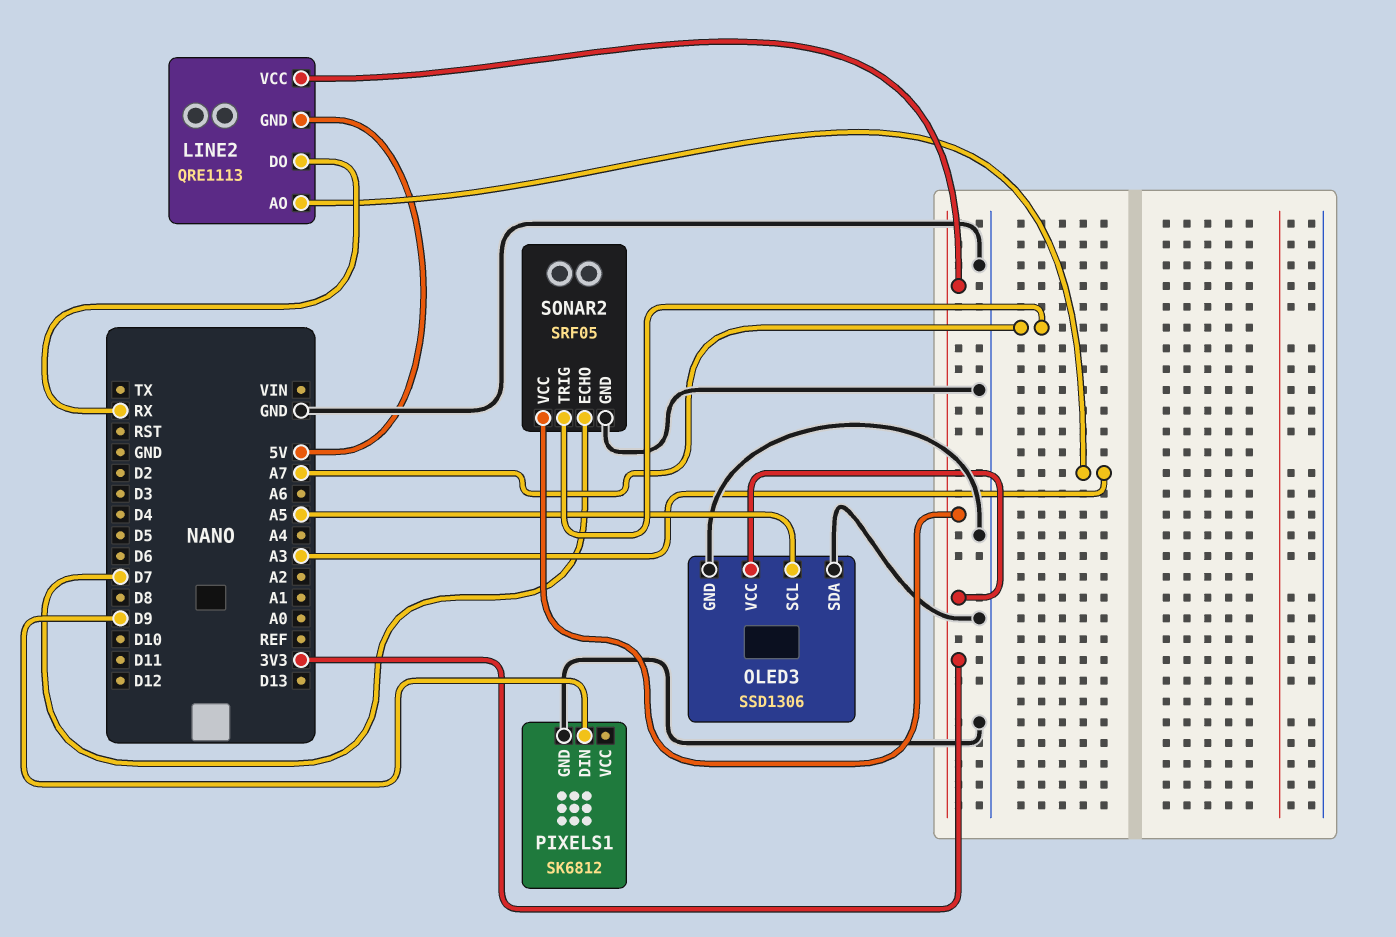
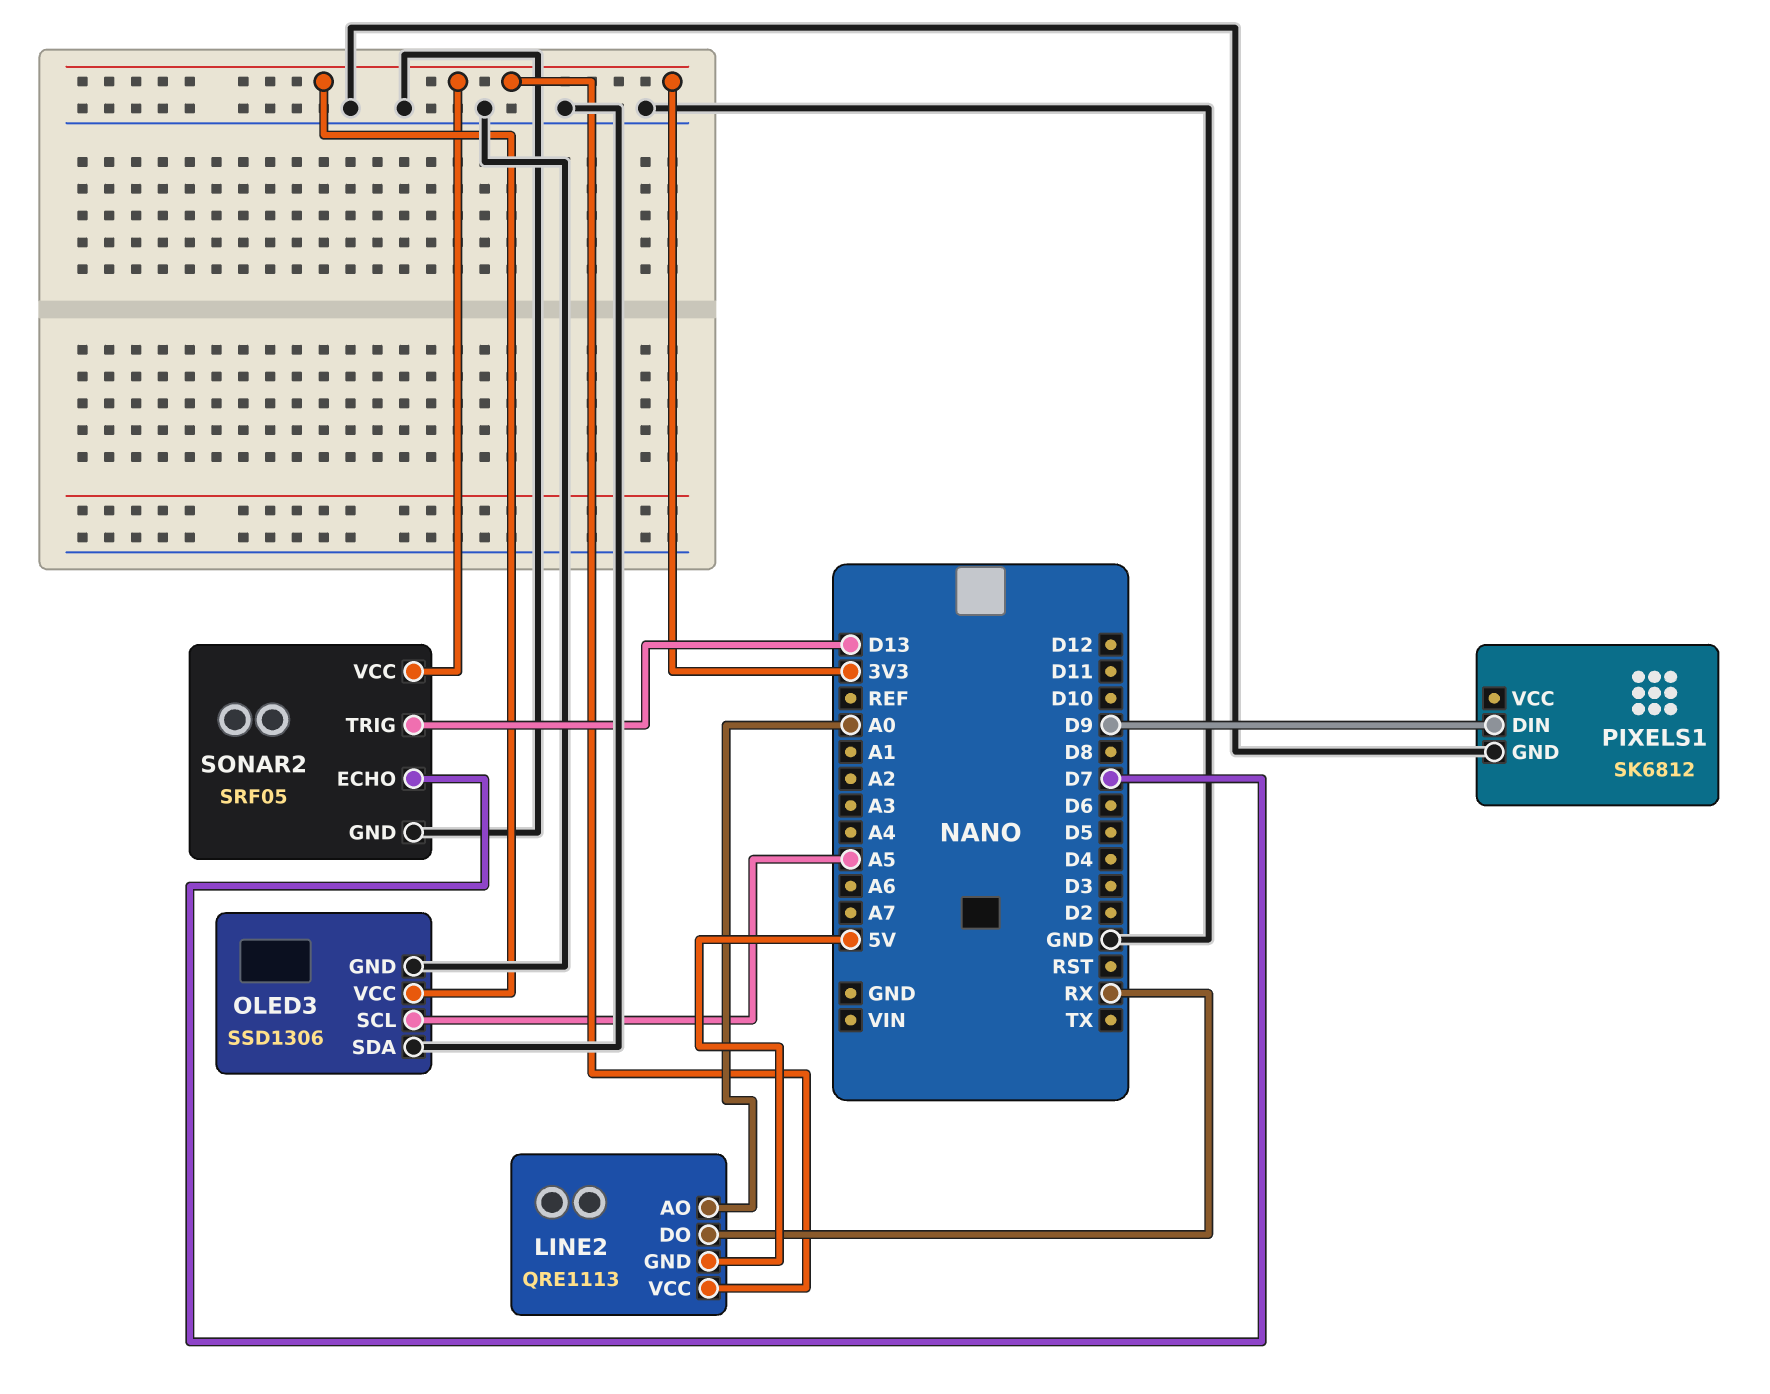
LINE2 pin AO: A3 -> A0
SONAR2 pin TRIG: A7 -> D13

